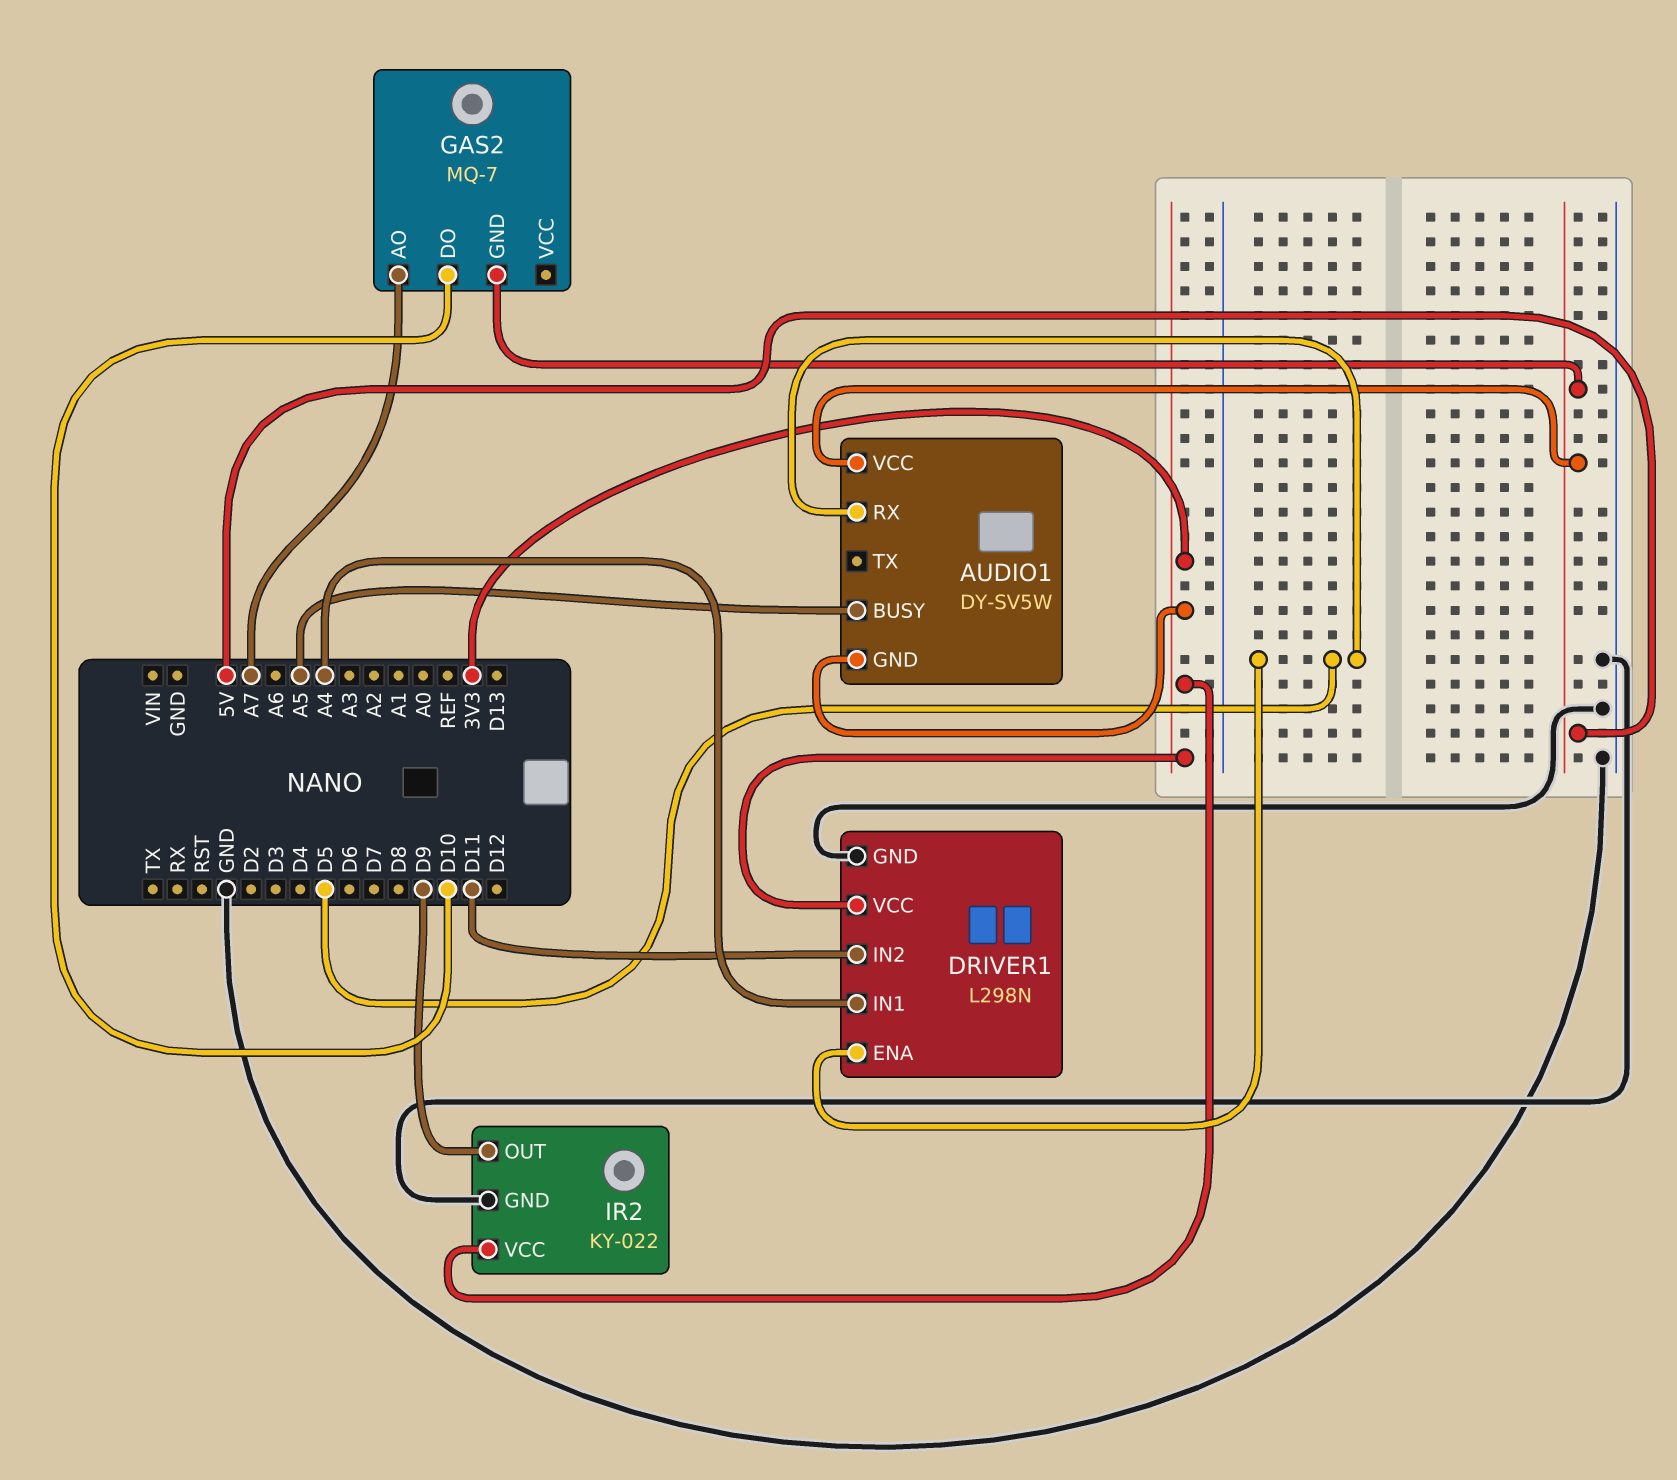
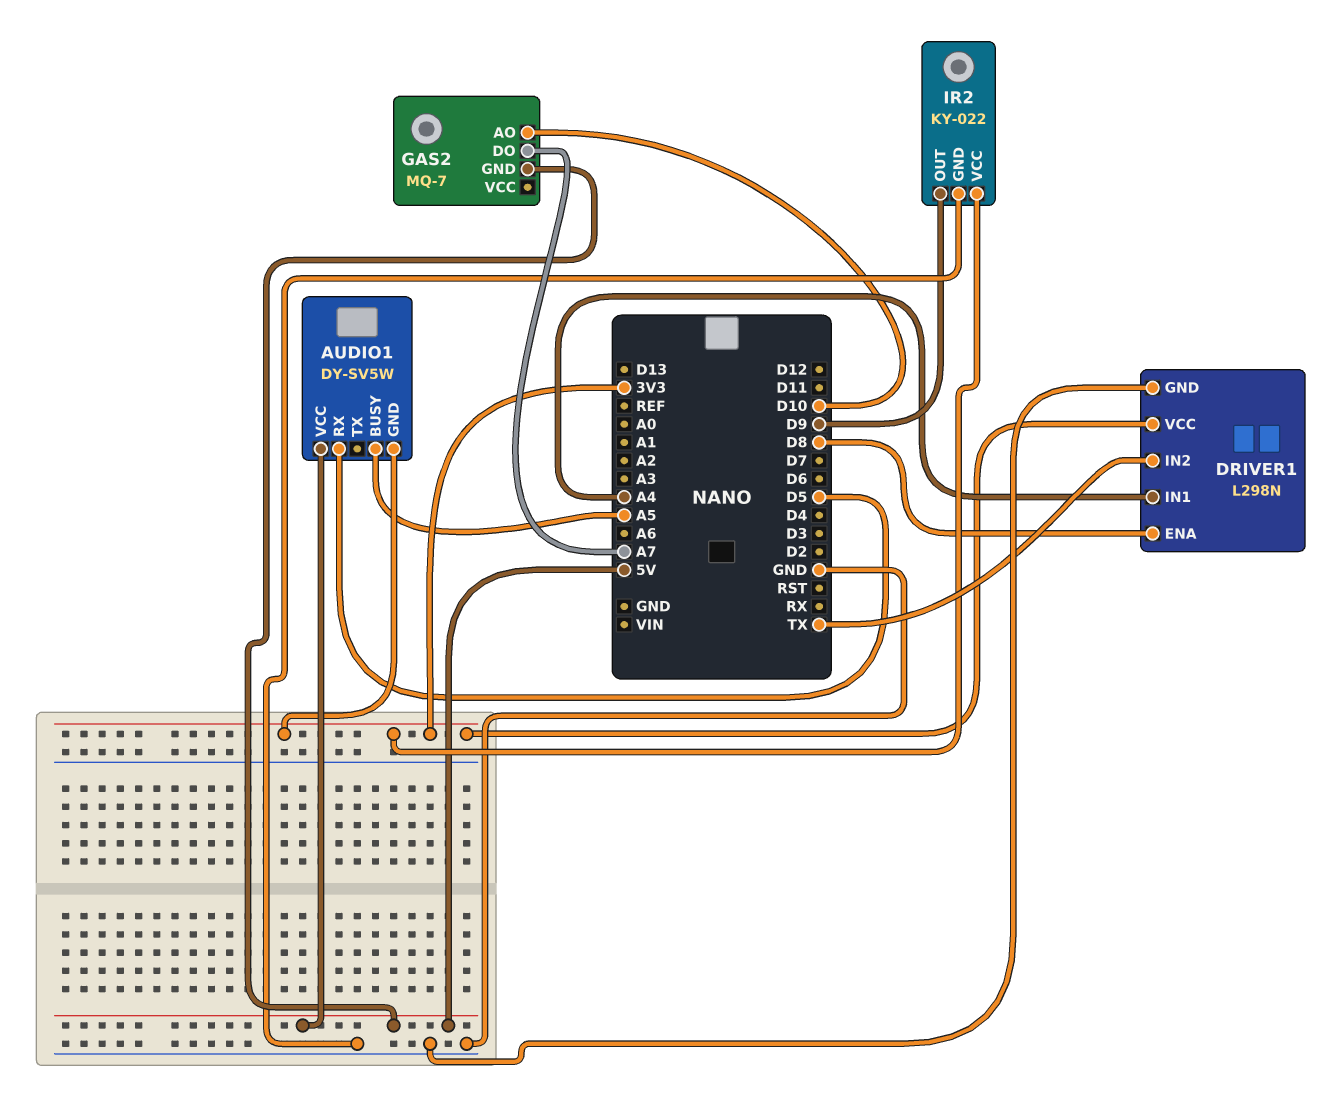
DRIVER1 pin ENA: D5 -> D8
DRIVER1 pin IN2: D11 -> TX
GAS2 pin AO: A7 -> D10
GAS2 pin DO: D10 -> A7

